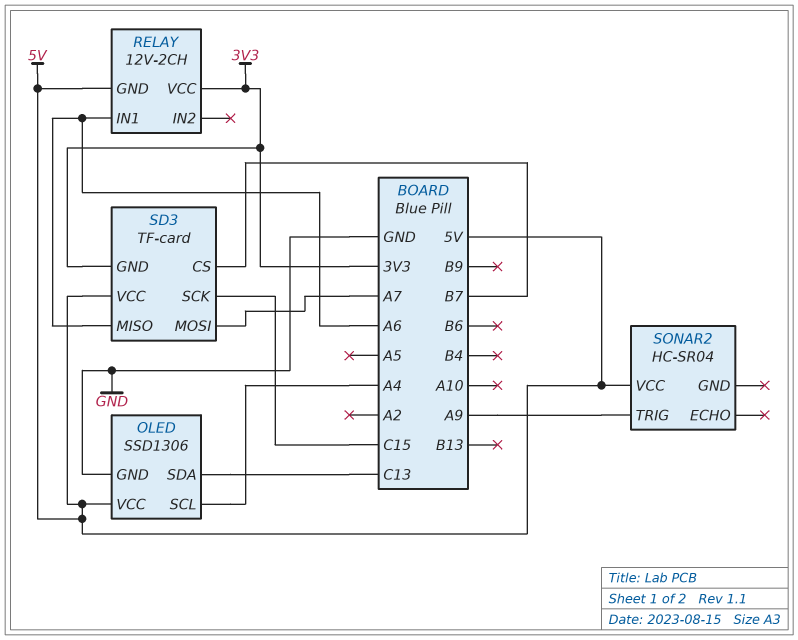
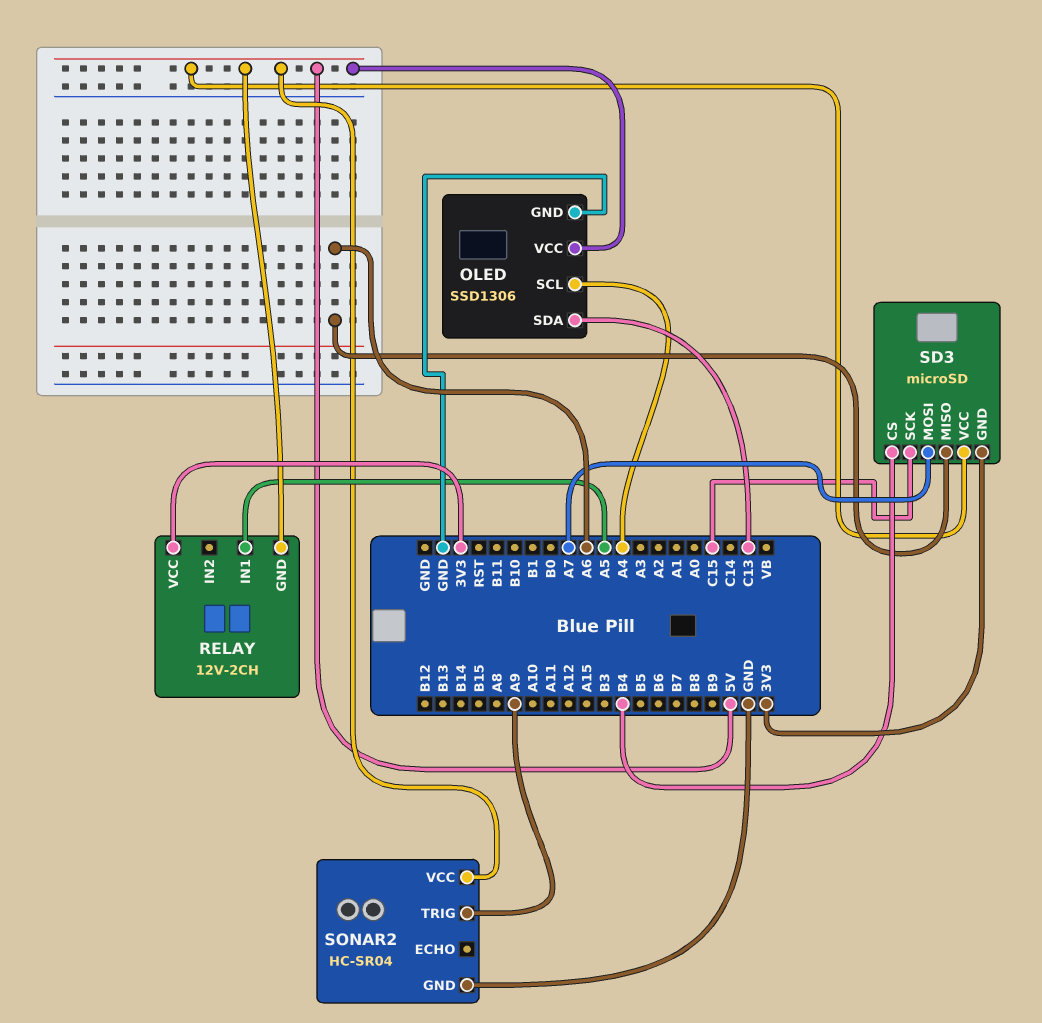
RELAY pin IN1: A6 -> A5
SD3: TF-card -> microSD
SD3 pin CS: B7 -> B4
SONAR2 pin GND: none -> GND

